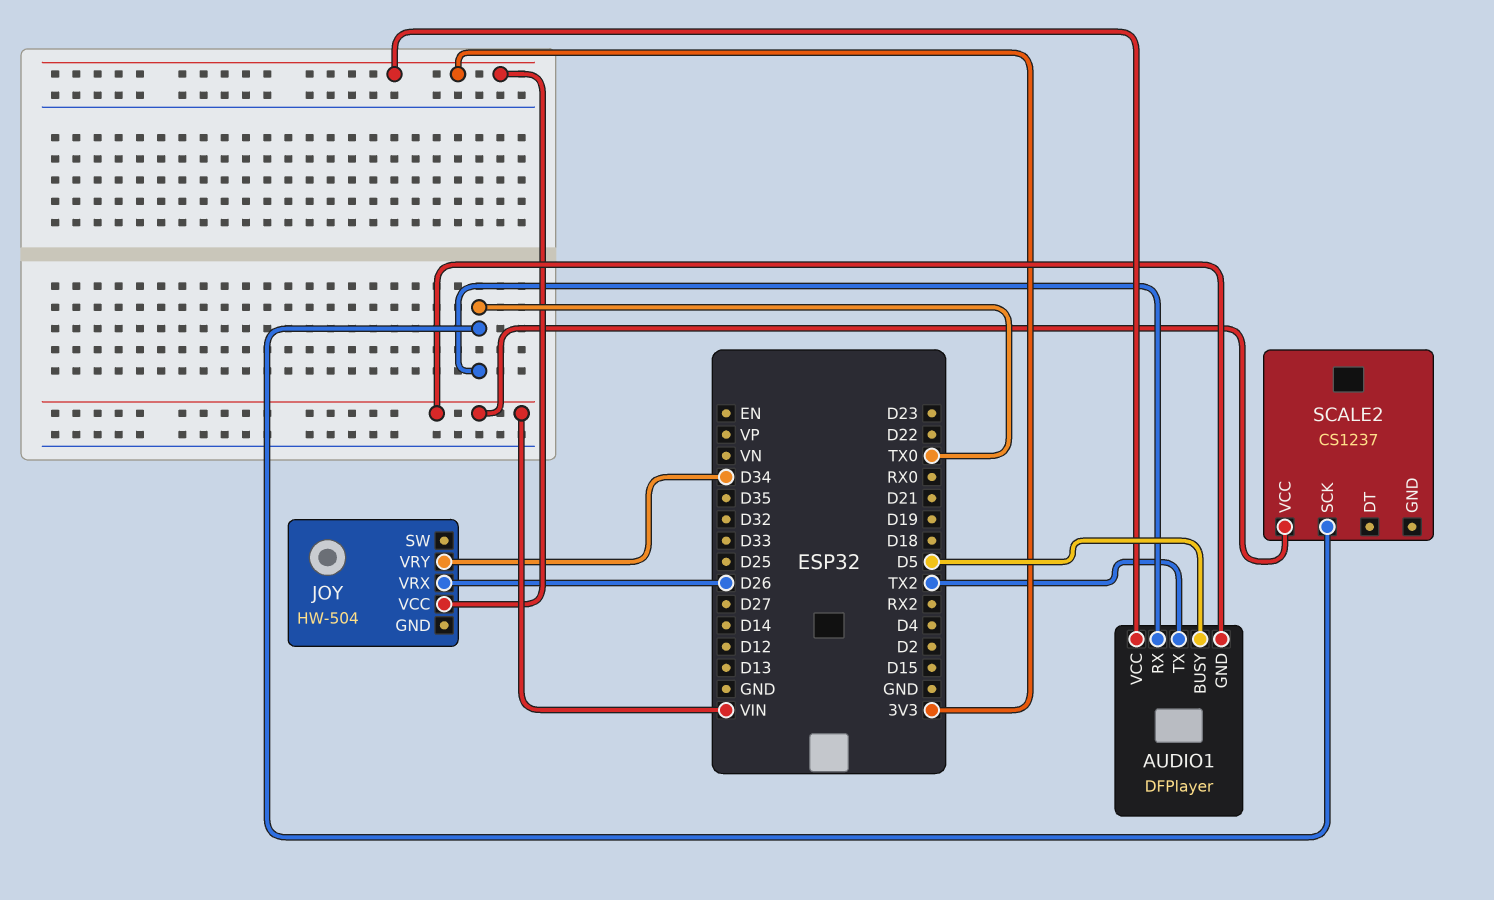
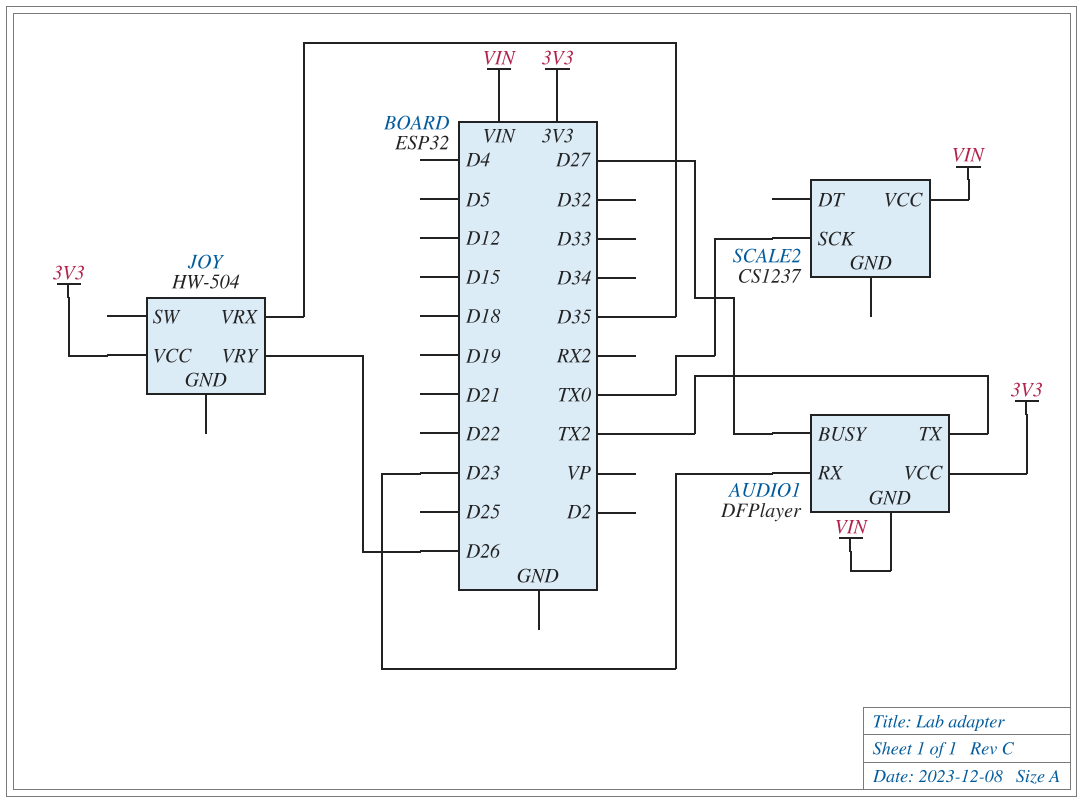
AUDIO1 pin BUSY: D5 -> D27
AUDIO1 pin RX: TX0 -> D23
JOY pin VRX: D26 -> D35
JOY pin VRY: D34 -> D26

